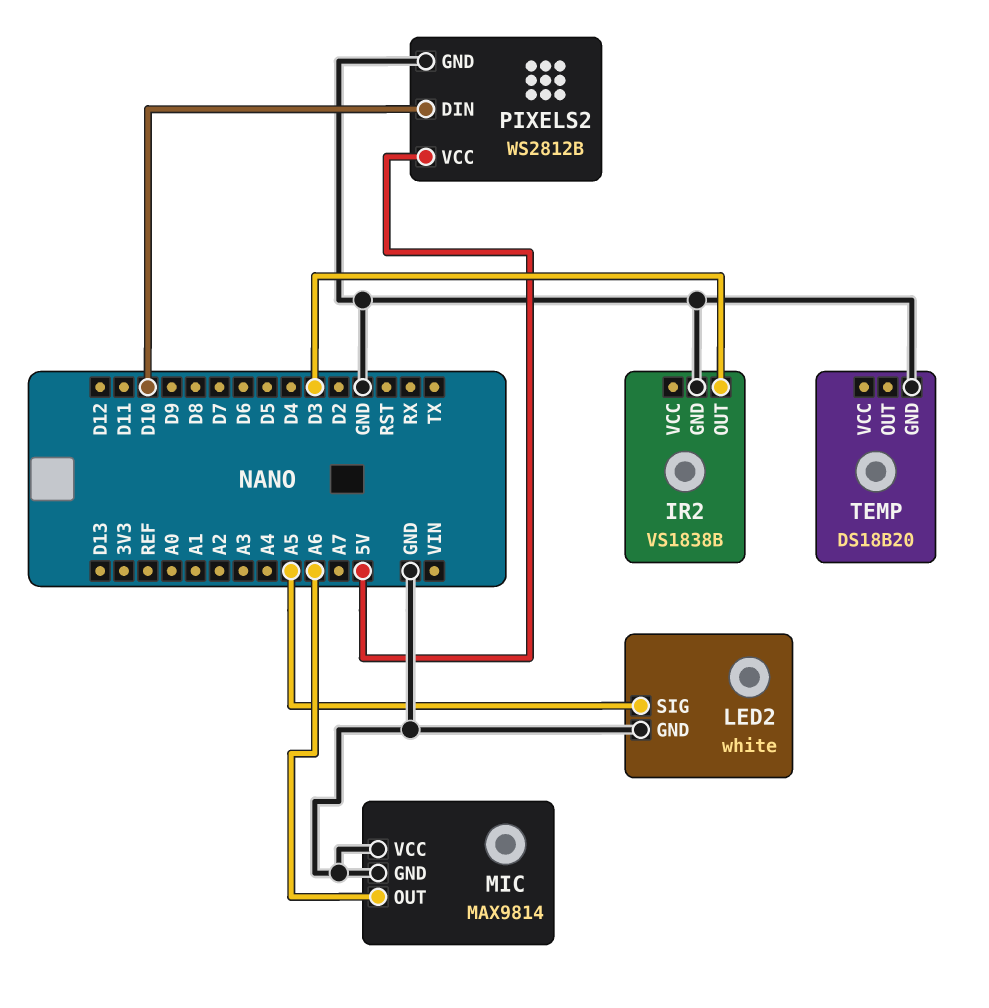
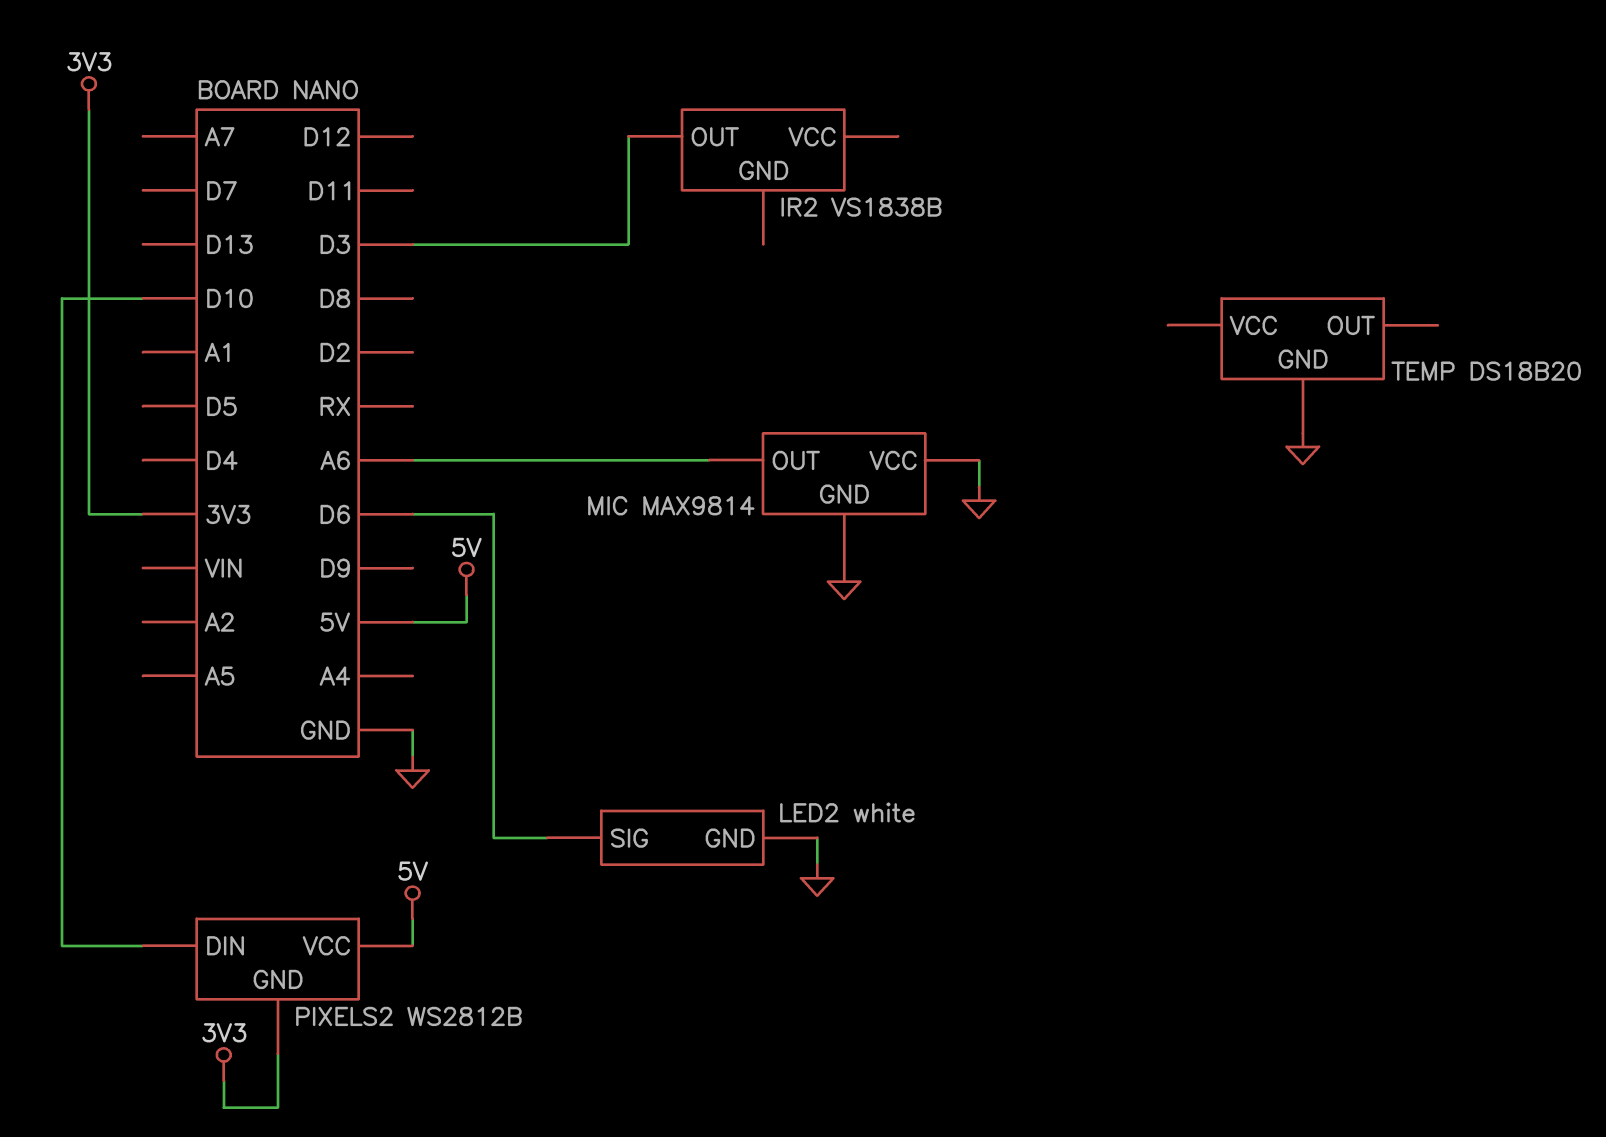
IR2 pin GND: GND -> none
LED2 pin SIG: A5 -> D6
PIXELS2 pin GND: GND -> 3V3

